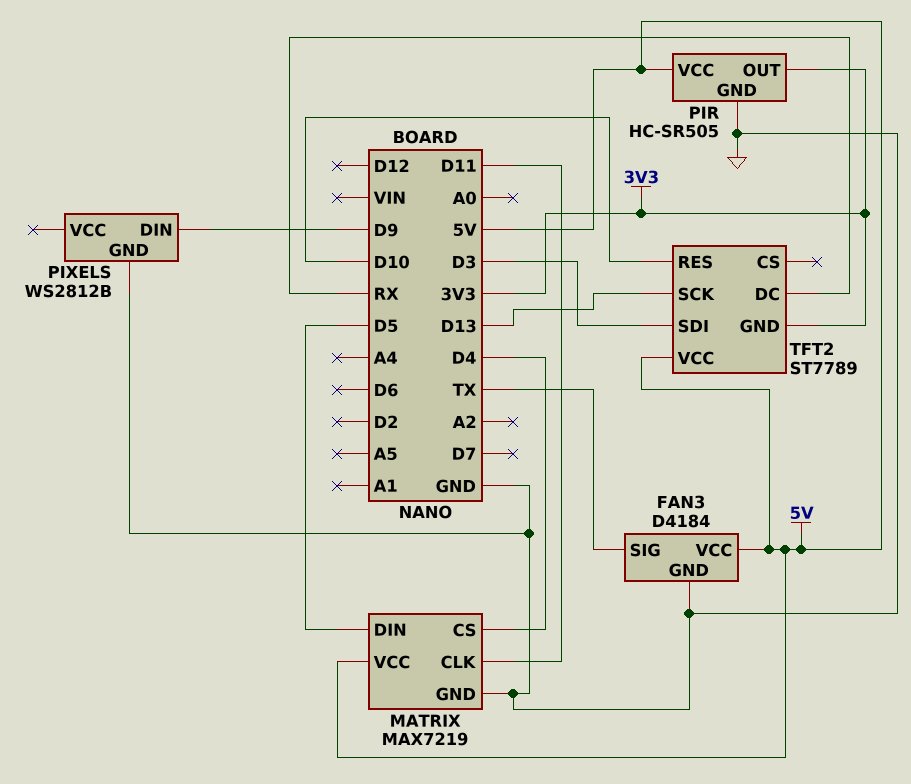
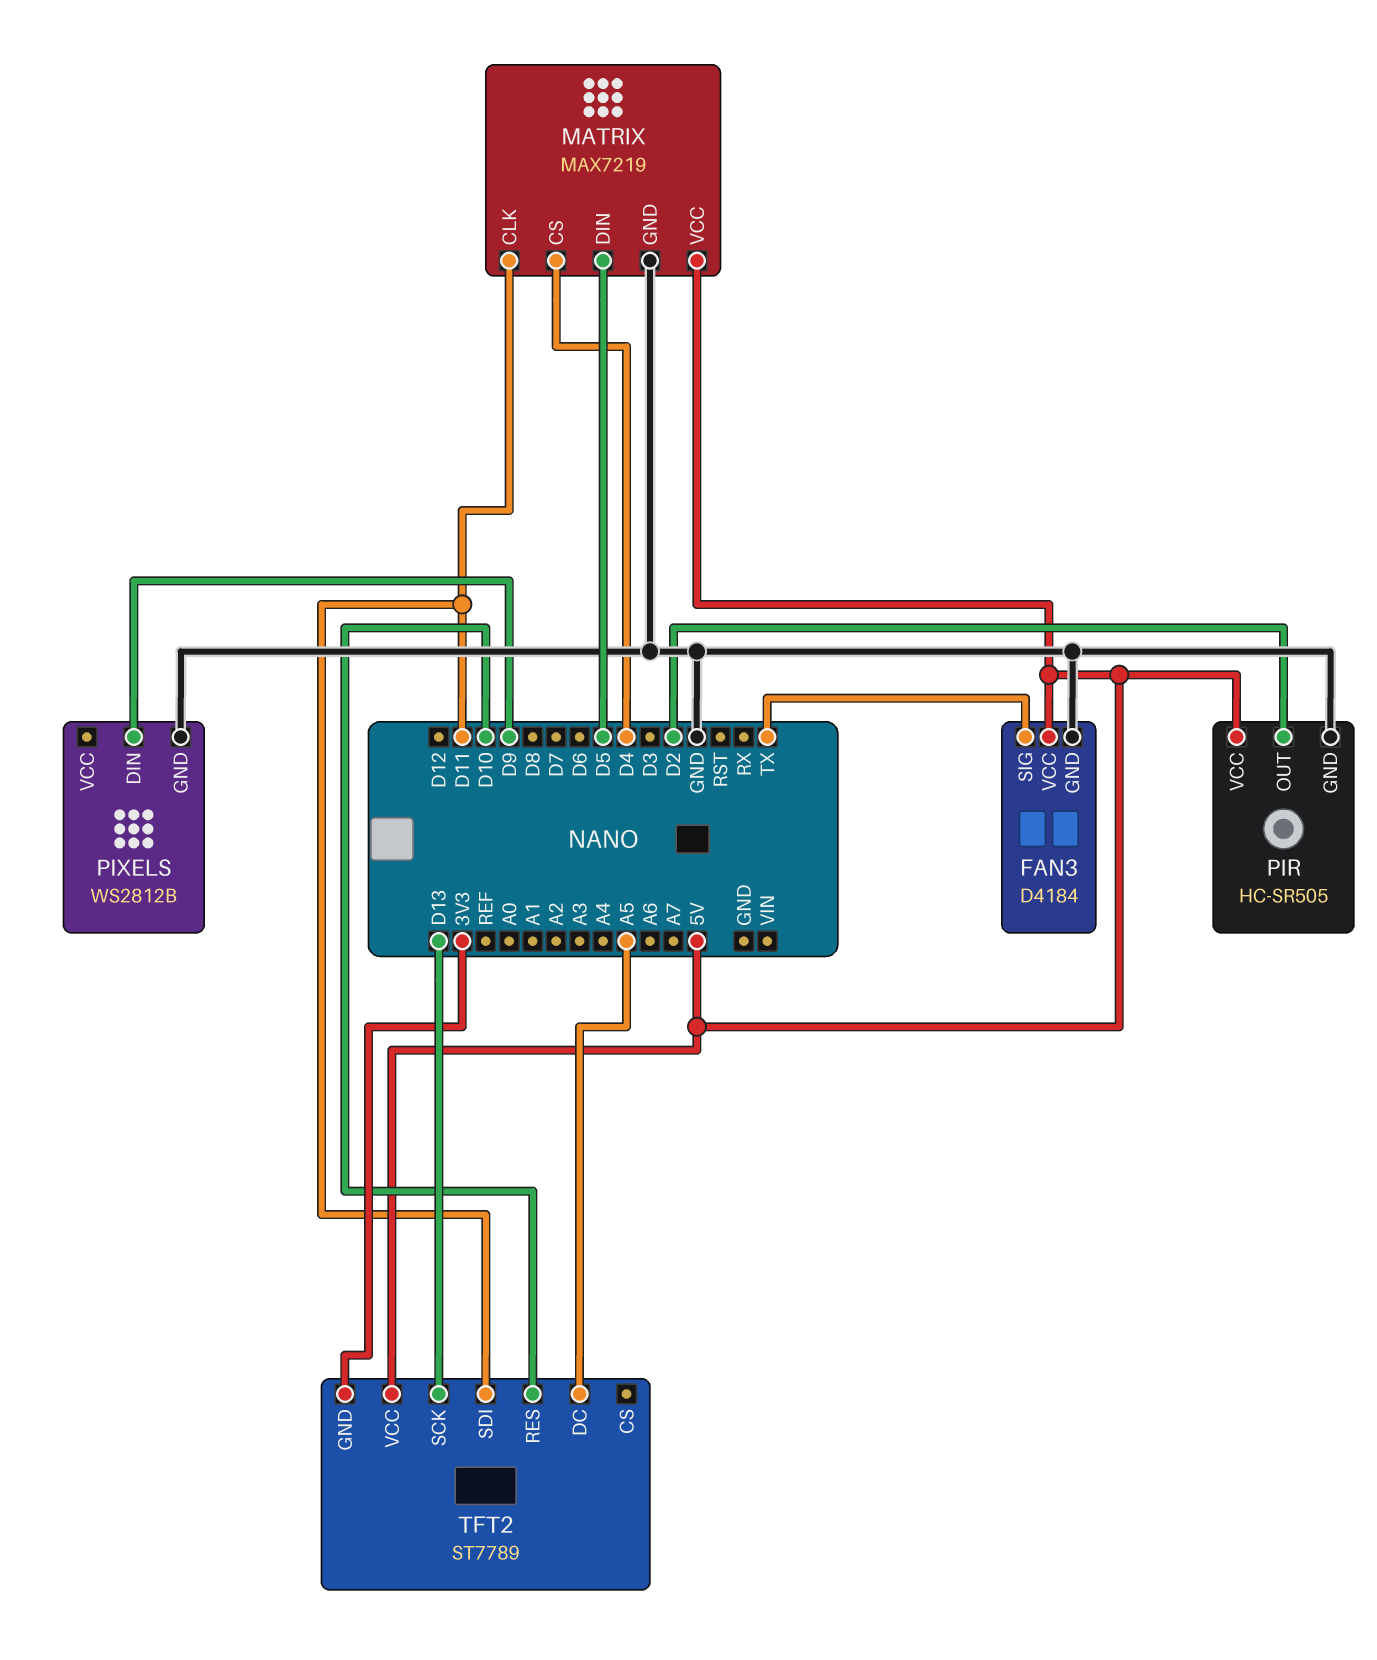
PIR pin OUT: 3V3 -> D2
TFT2 pin DC: RX -> A5
TFT2 pin SDI: D3 -> D11

